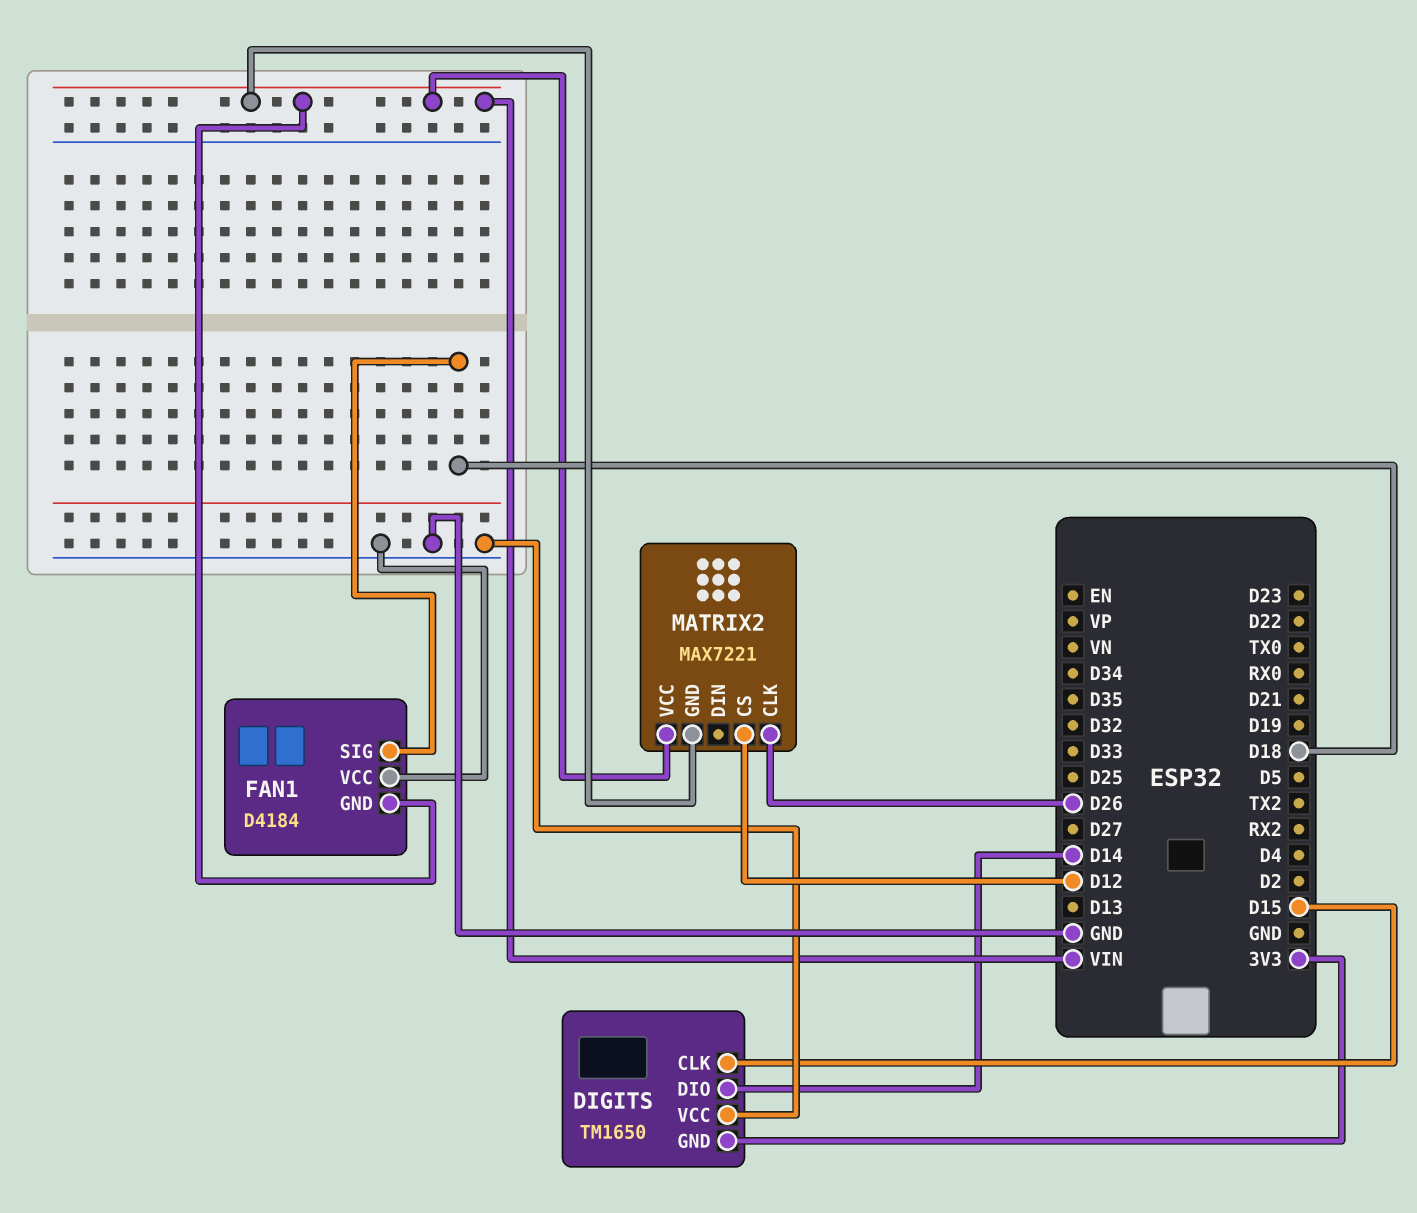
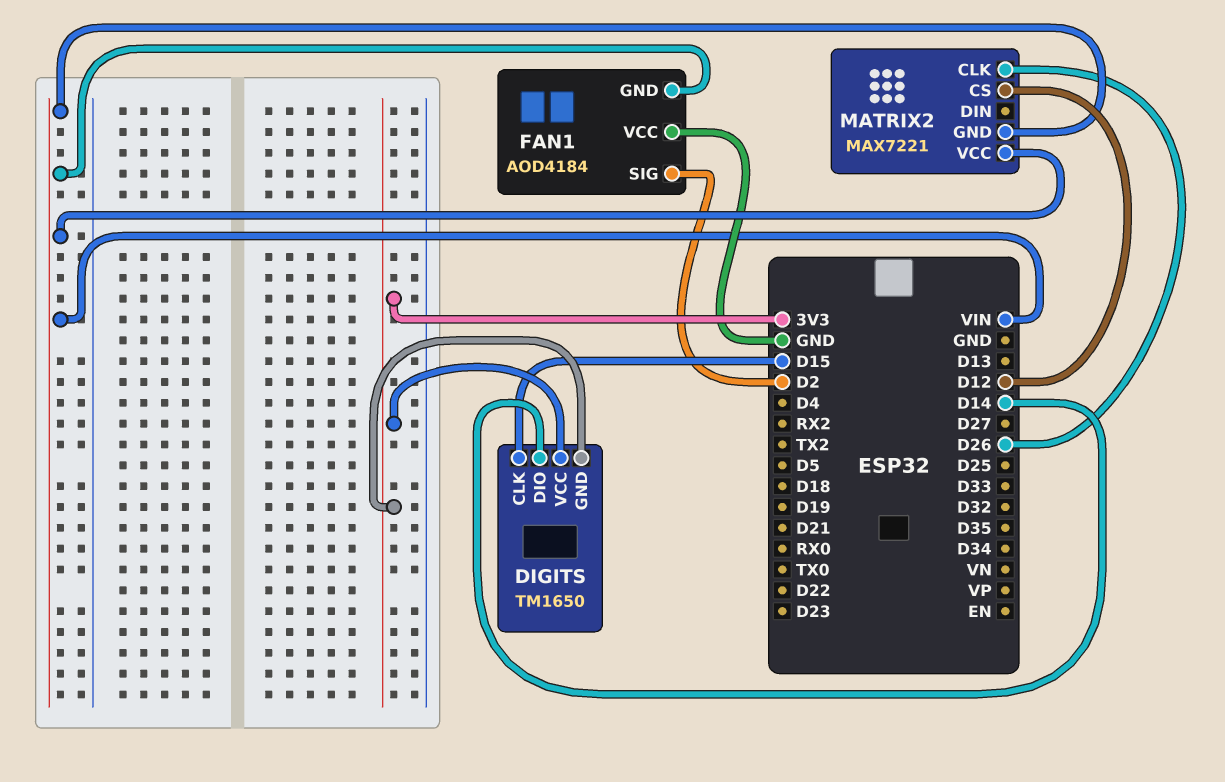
DIGITS pin VCC: GND -> 3V3
FAN1: D4184 -> AOD4184
FAN1 pin SIG: D18 -> D2

